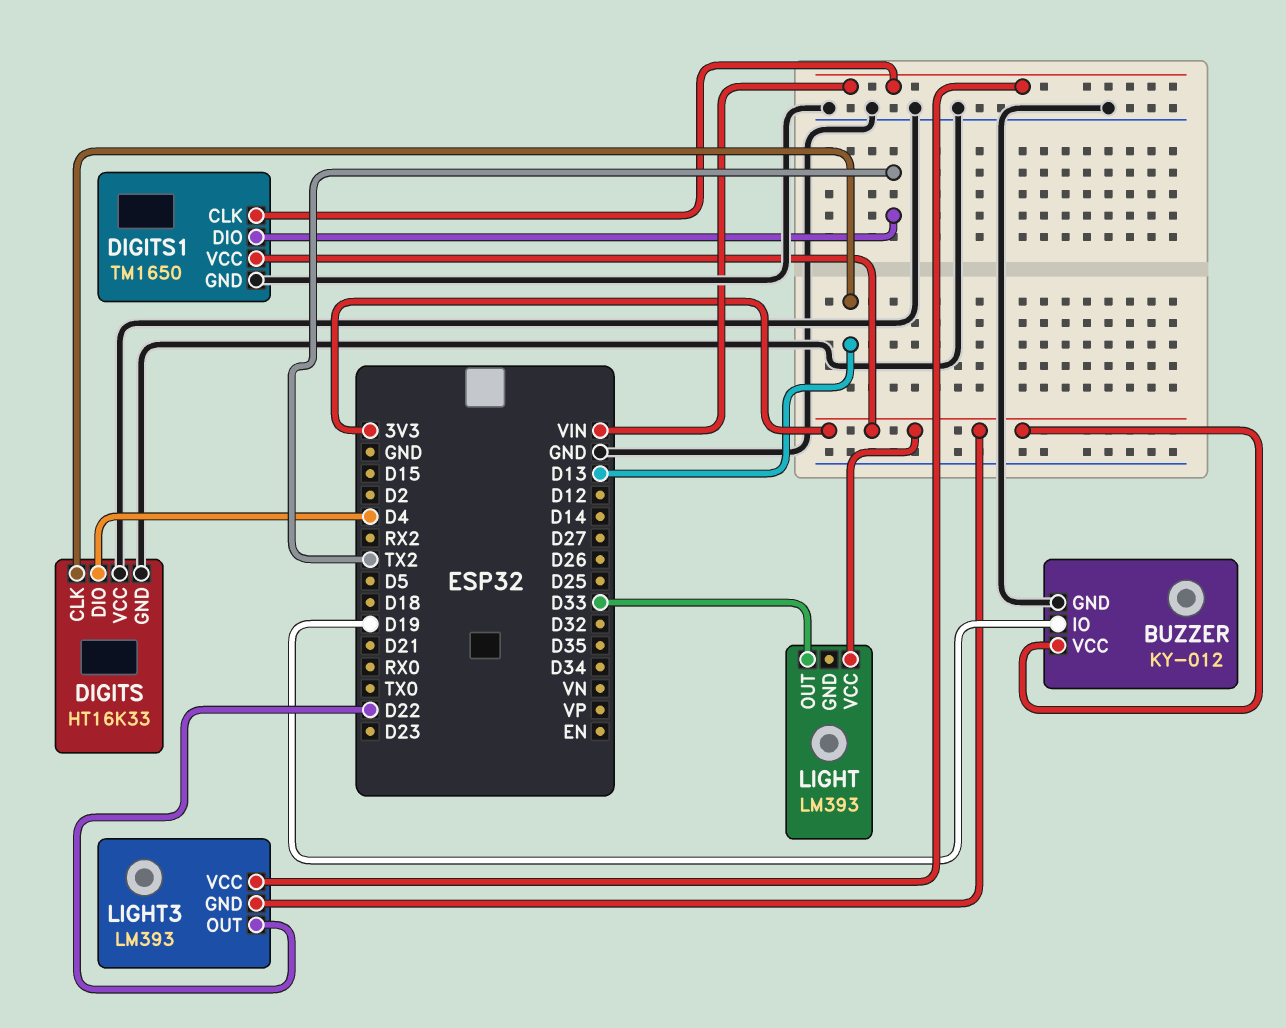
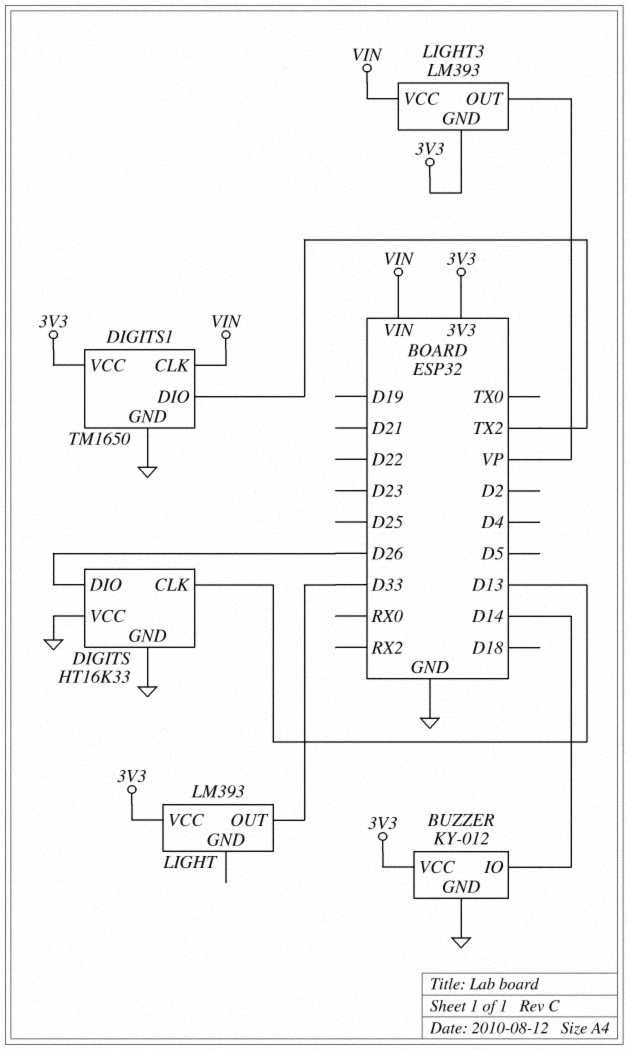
BUZZER pin IO: D19 -> D14
DIGITS pin DIO: D4 -> D26
LIGHT3 pin OUT: D22 -> VP

